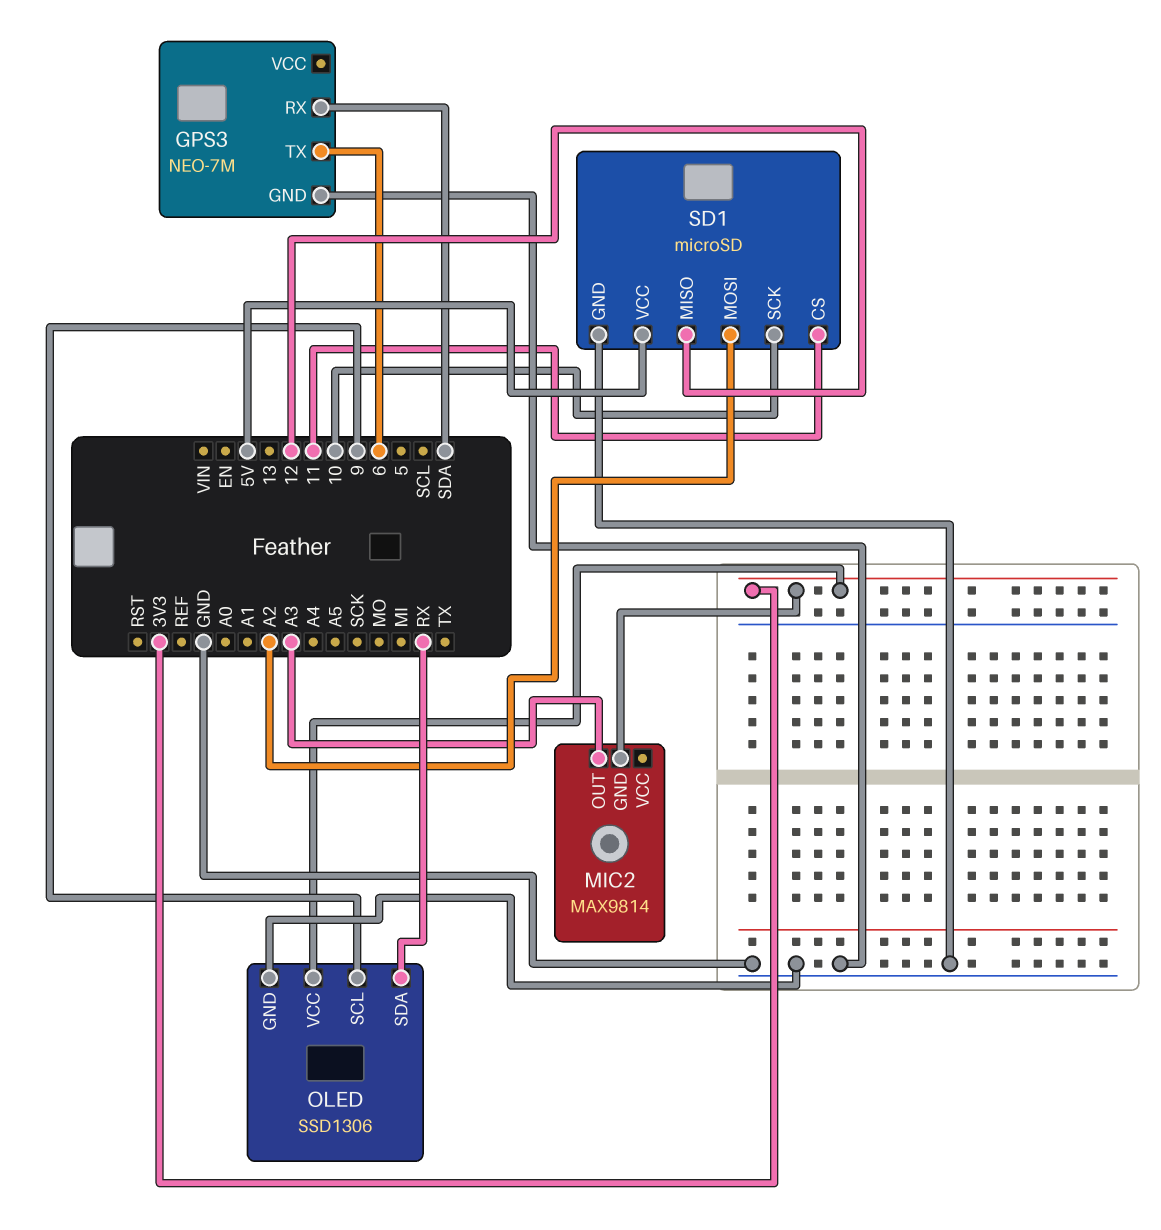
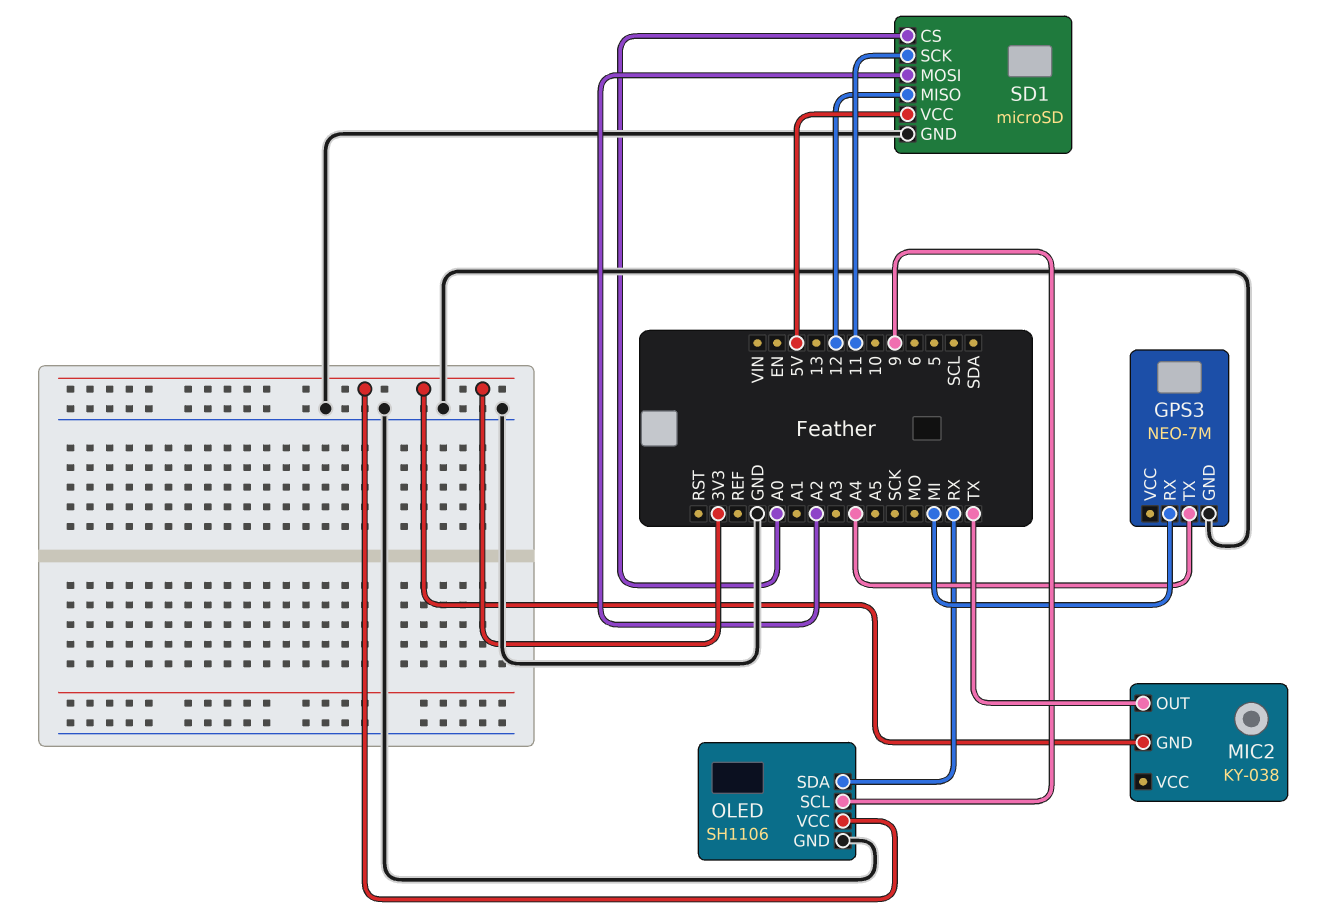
GPS3 pin RX: SDA -> MI
GPS3 pin TX: 6 -> A4
MIC2: MAX9814 -> KY-038
MIC2 pin OUT: A3 -> TX
OLED: SSD1306 -> SH1106
SD1 pin CS: 11 -> A0
SD1 pin SCK: 10 -> 11

